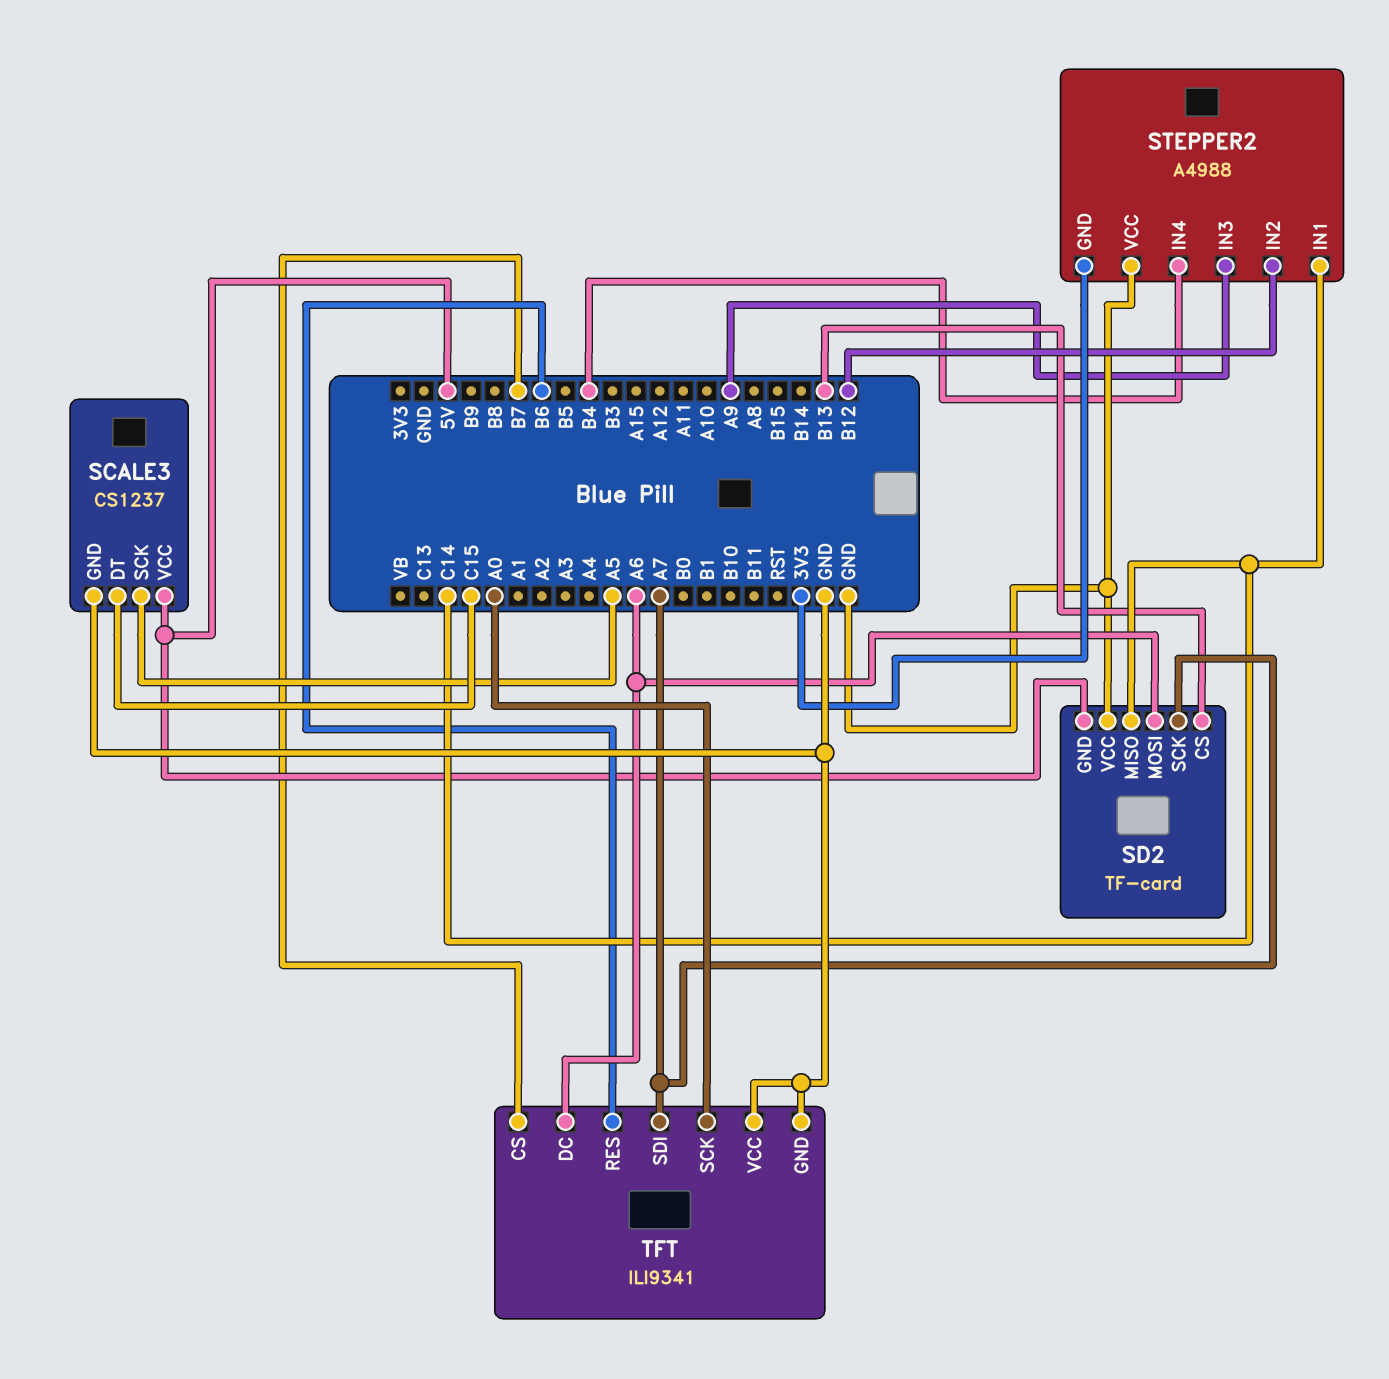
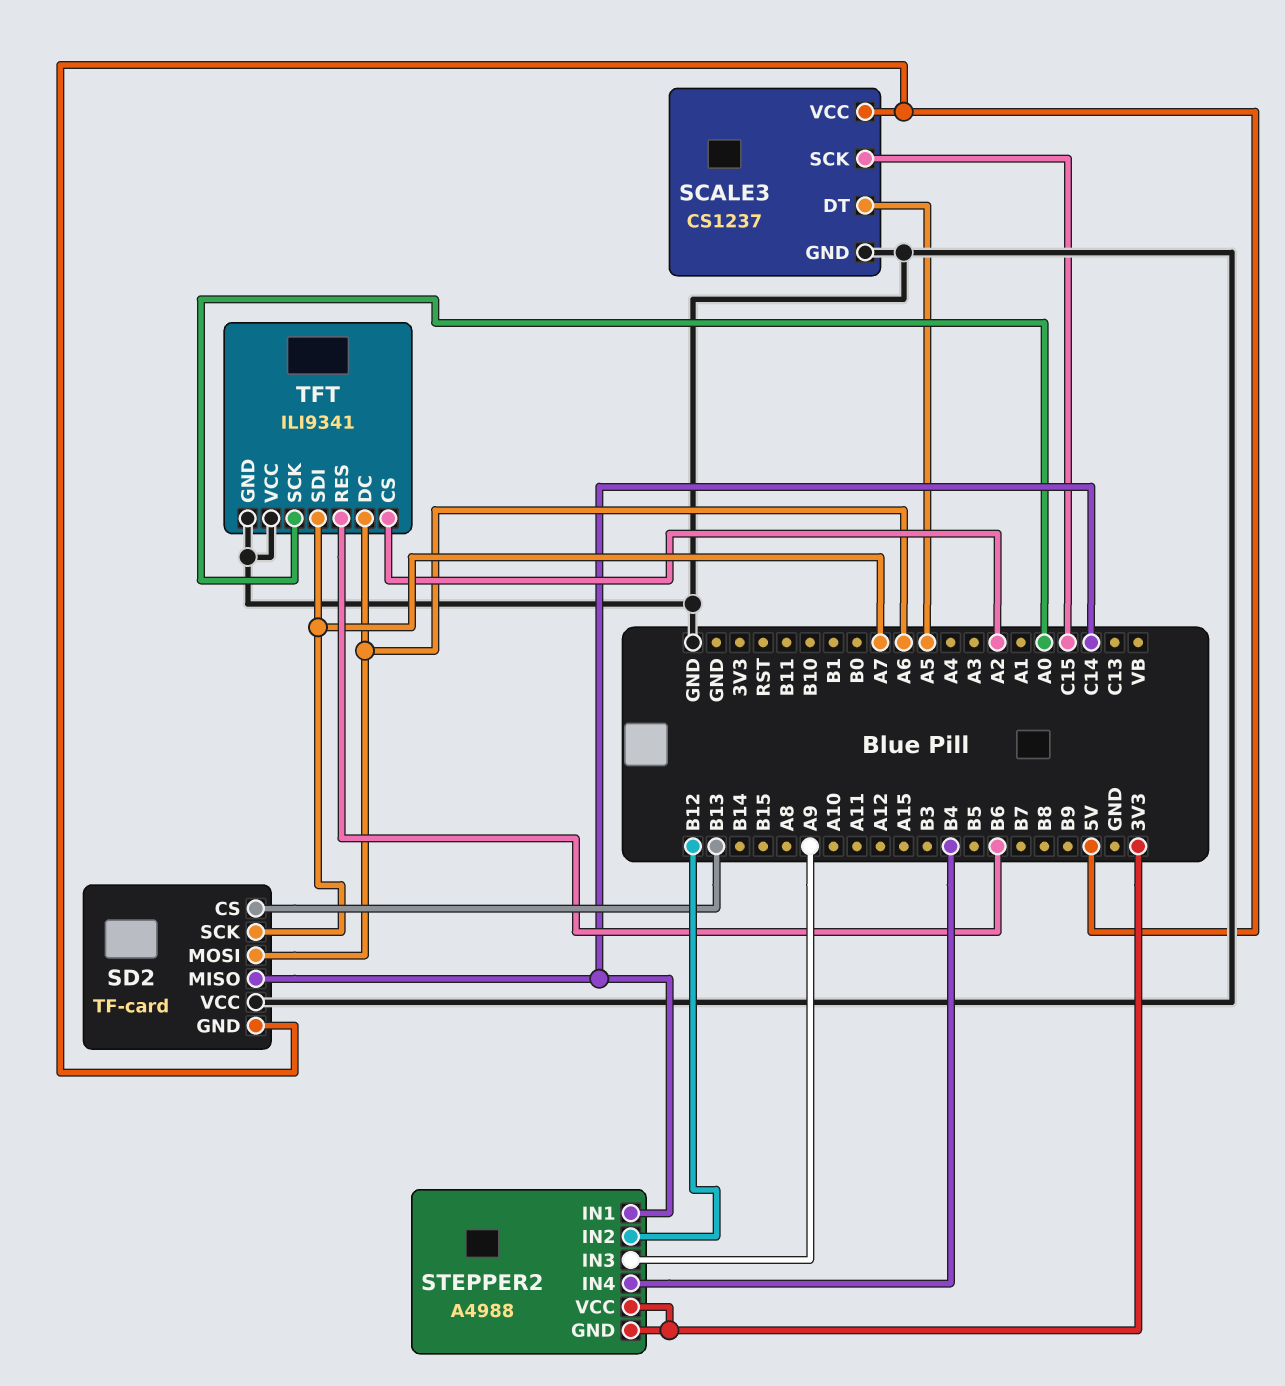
SCALE3 pin DT: C15 -> A5
SCALE3 pin SCK: A5 -> C15
STEPPER2 pin VCC: GND -> 3V3
TFT pin CS: B7 -> A2

